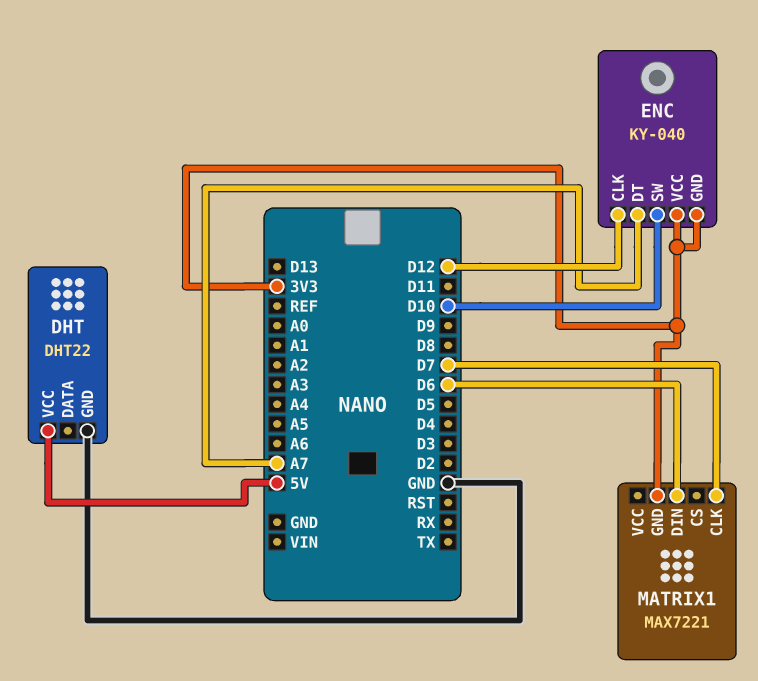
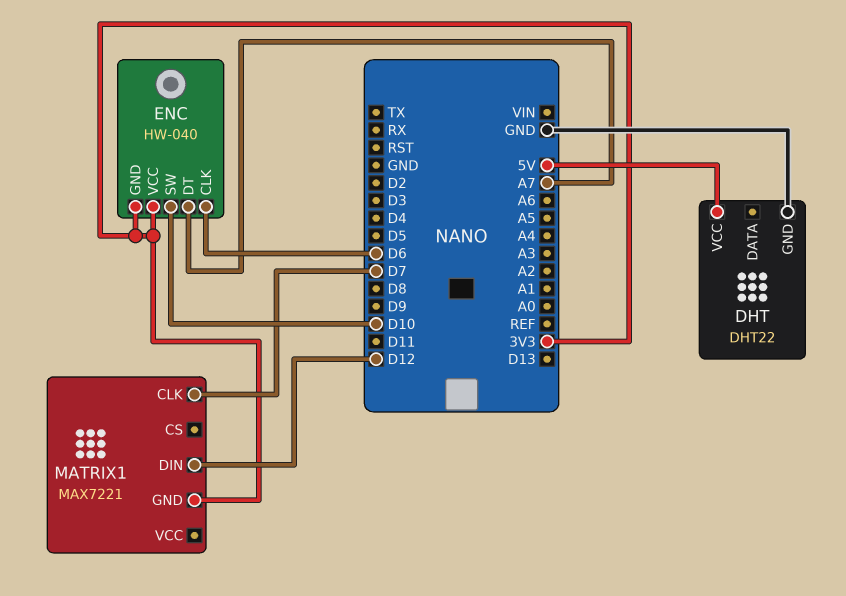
ENC: KY-040 -> HW-040
ENC pin CLK: D12 -> D6
MATRIX1 pin DIN: D6 -> D12

